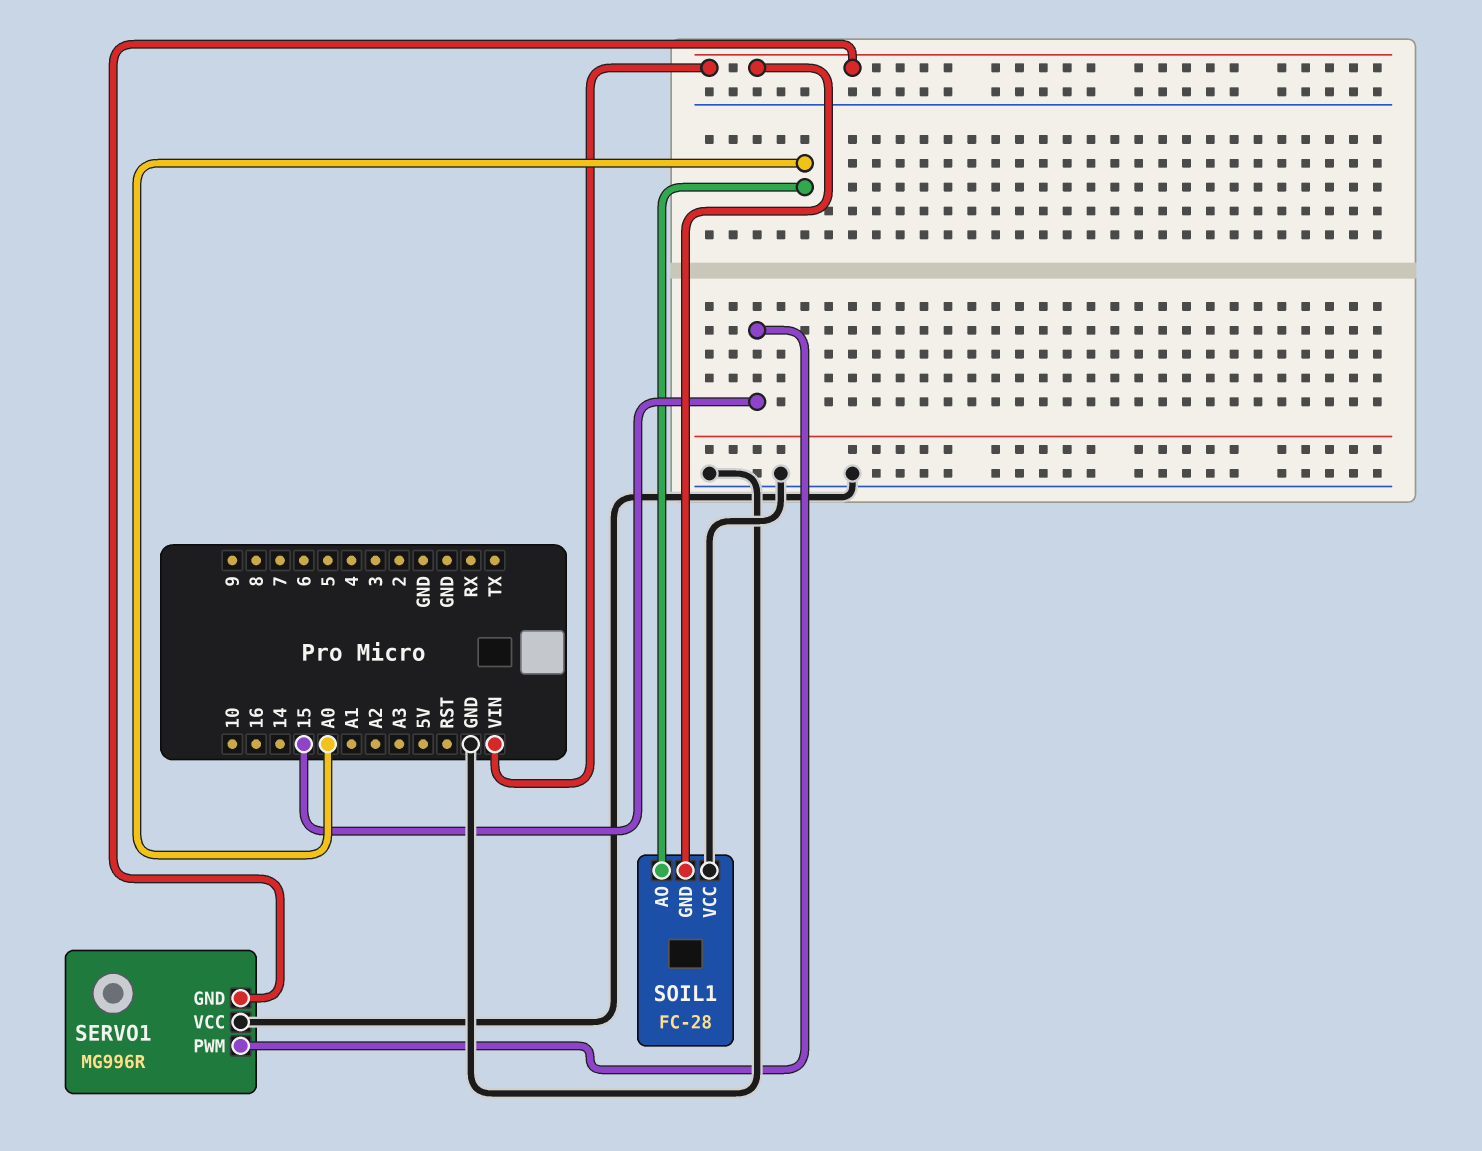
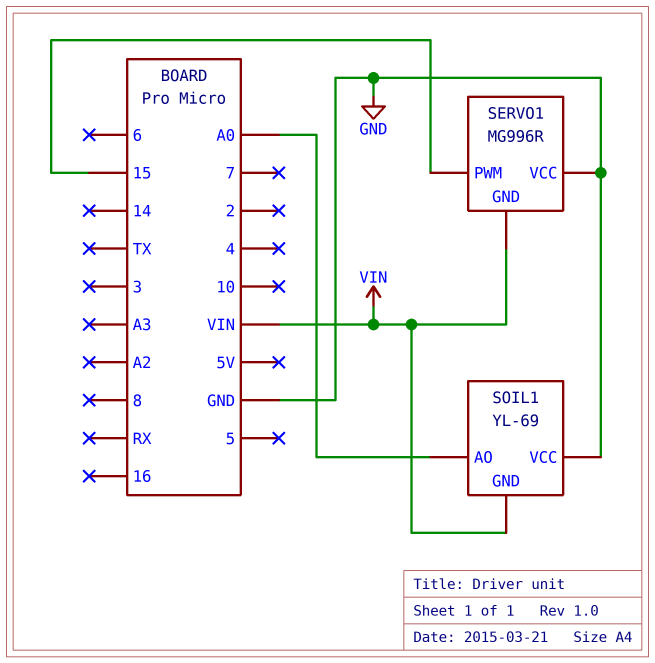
SOIL1: FC-28 -> YL-69

